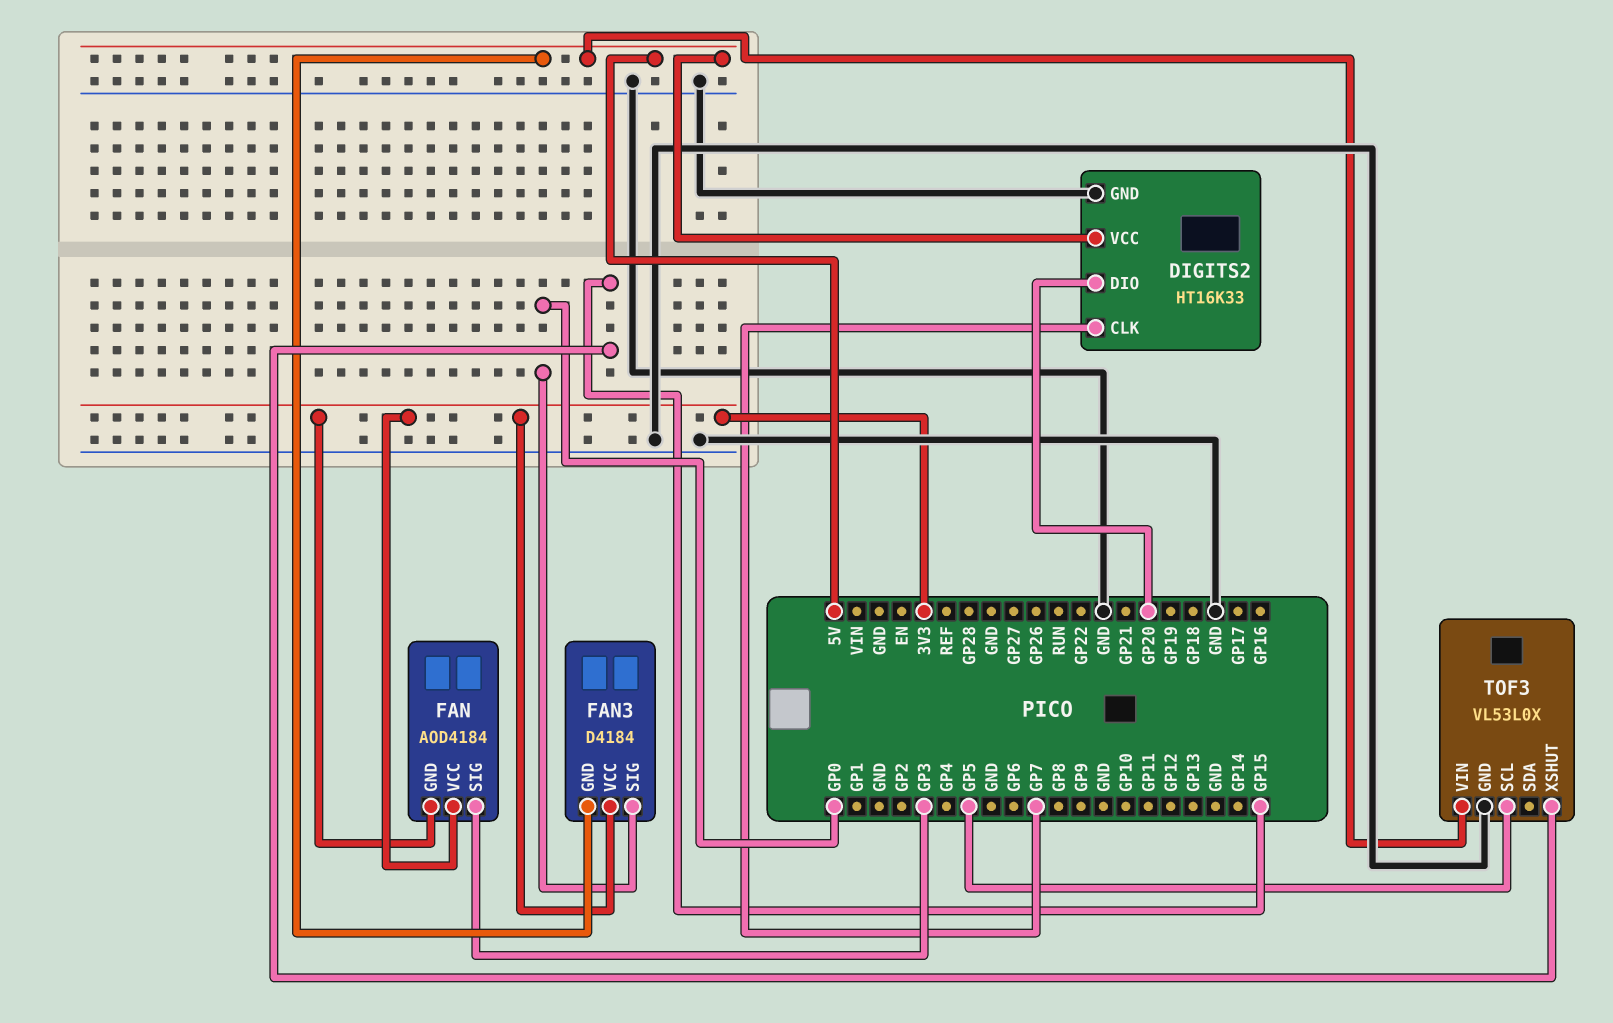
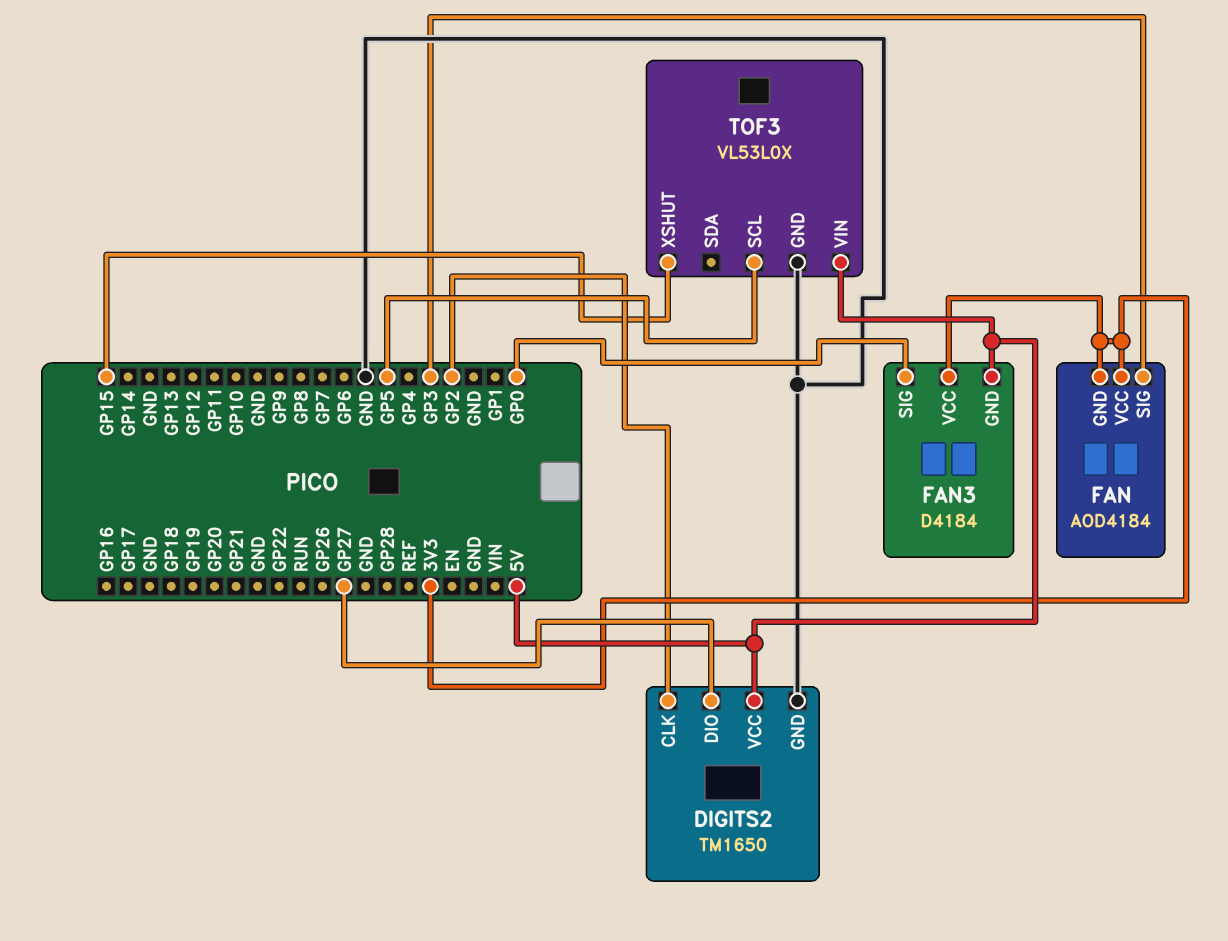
DIGITS2: HT16K33 -> TM1650
DIGITS2 pin CLK: GP7 -> GP2
DIGITS2 pin DIO: GP20 -> GP27

